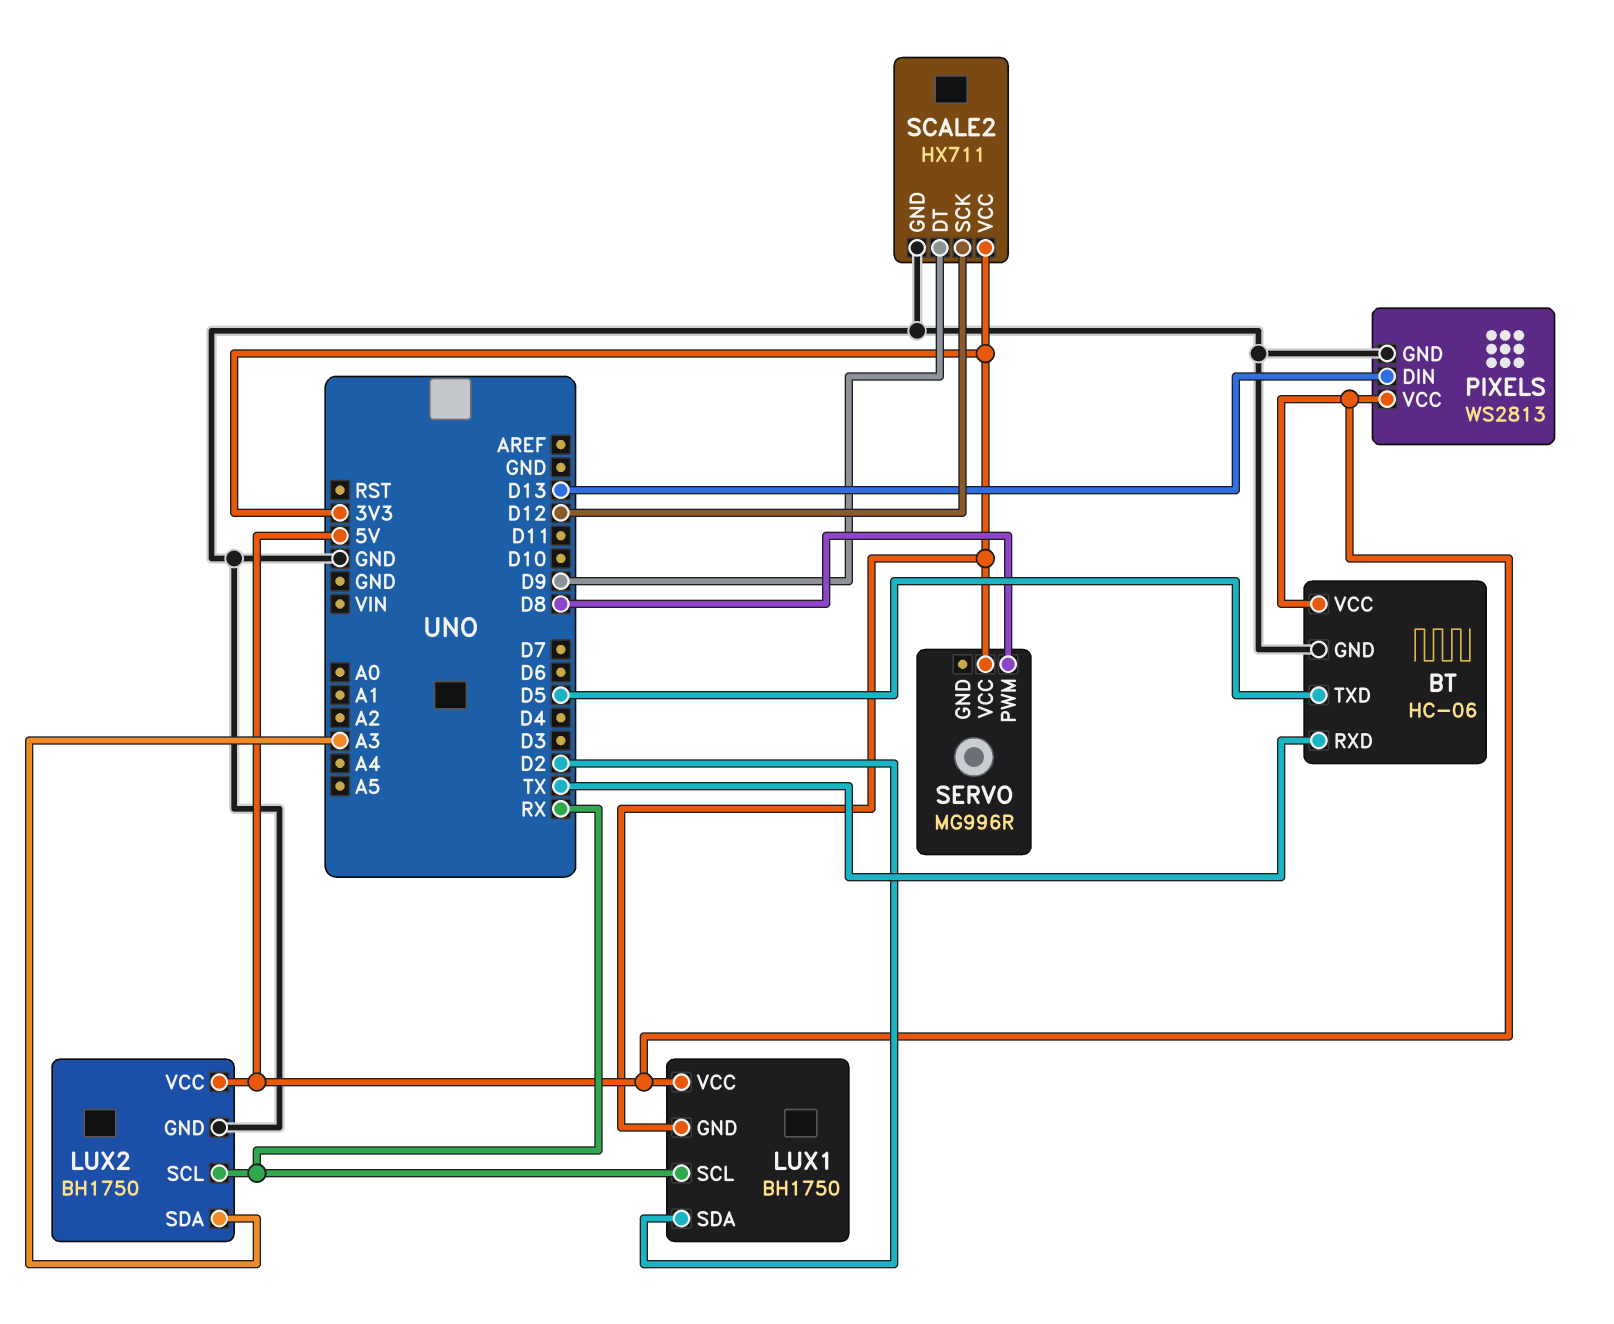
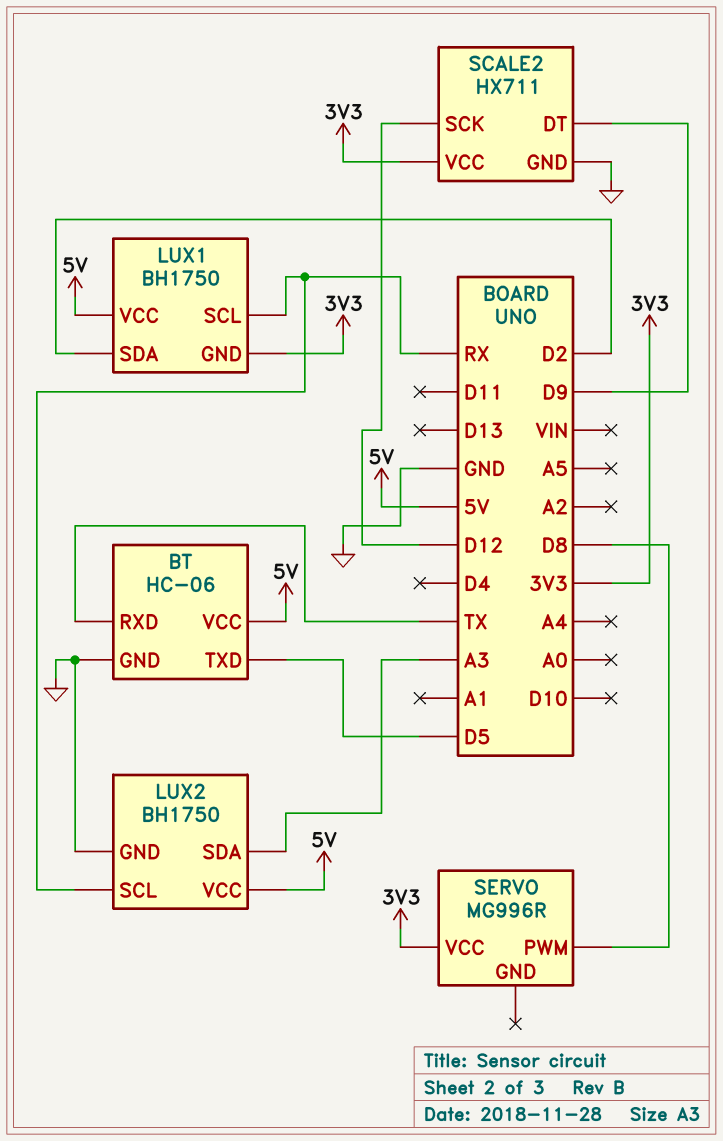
PIXELS: WS2813 -> none
PIXELS pin DIN: D13 -> none
PIXELS pin GND: GND -> none
PIXELS pin VCC: 5V -> none

